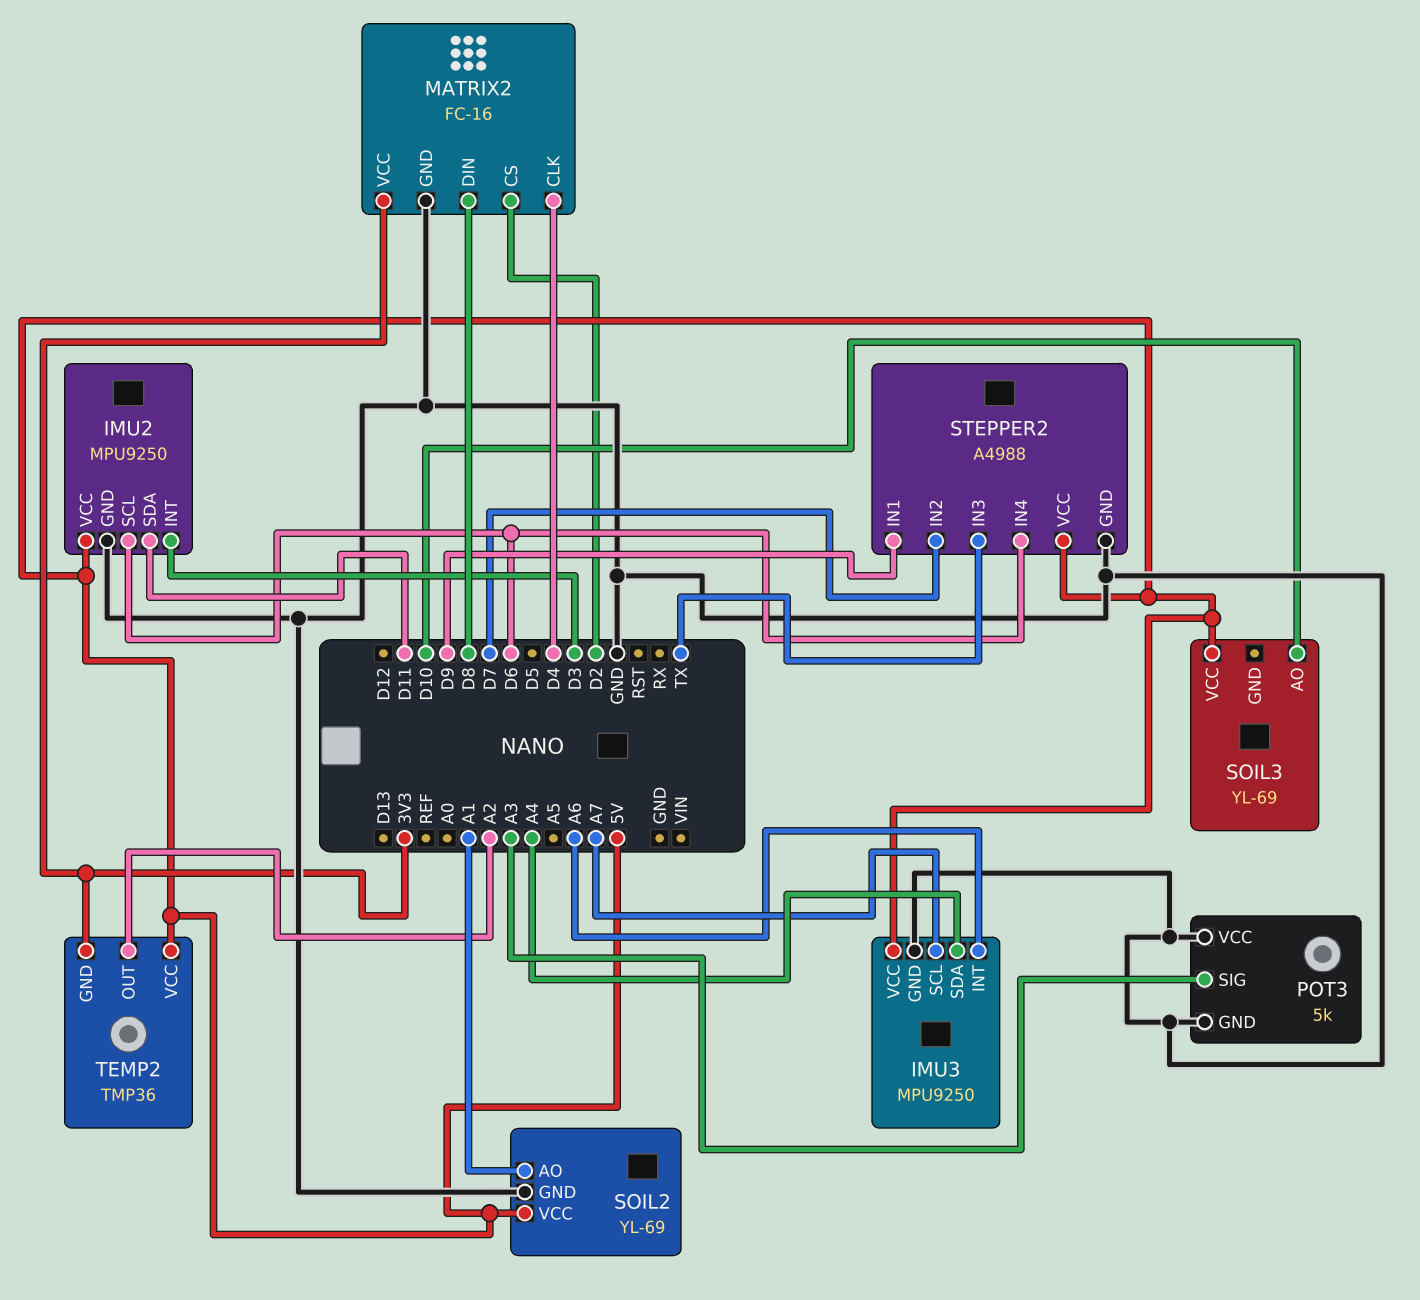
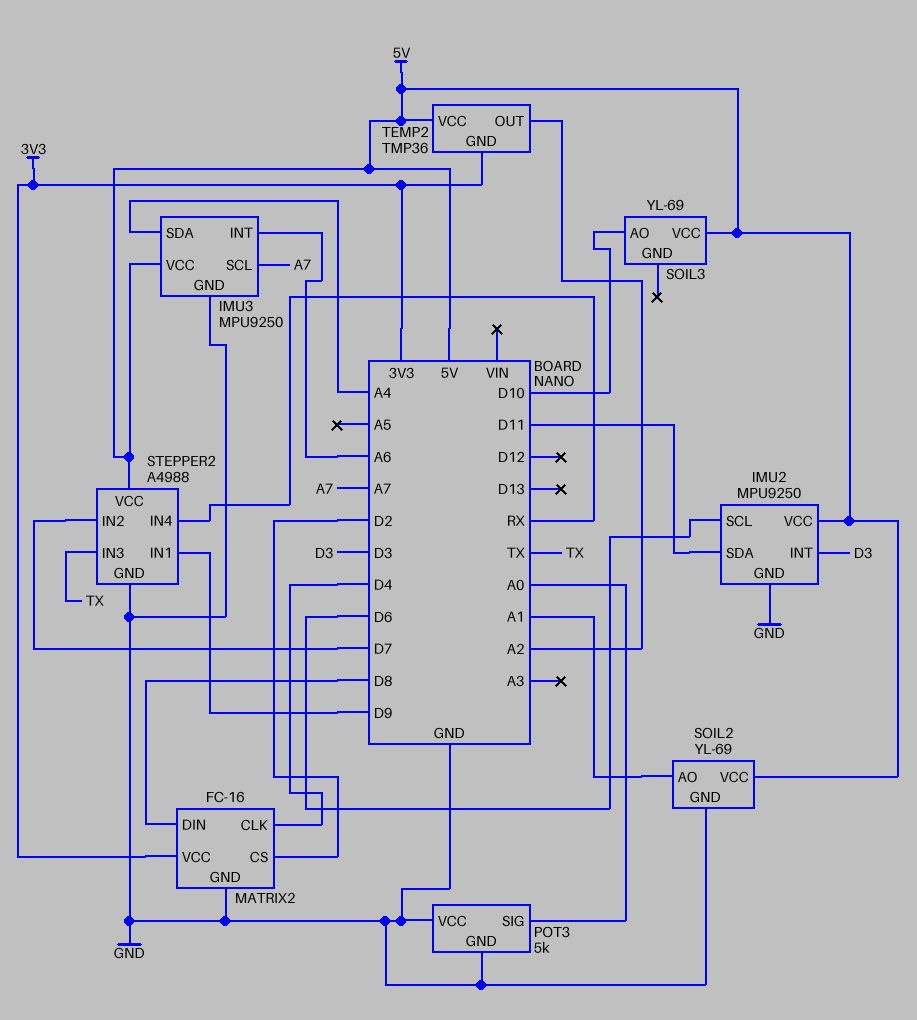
POT3 pin SIG: A3 -> A0
STEPPER2 pin IN4: D6 -> RX

